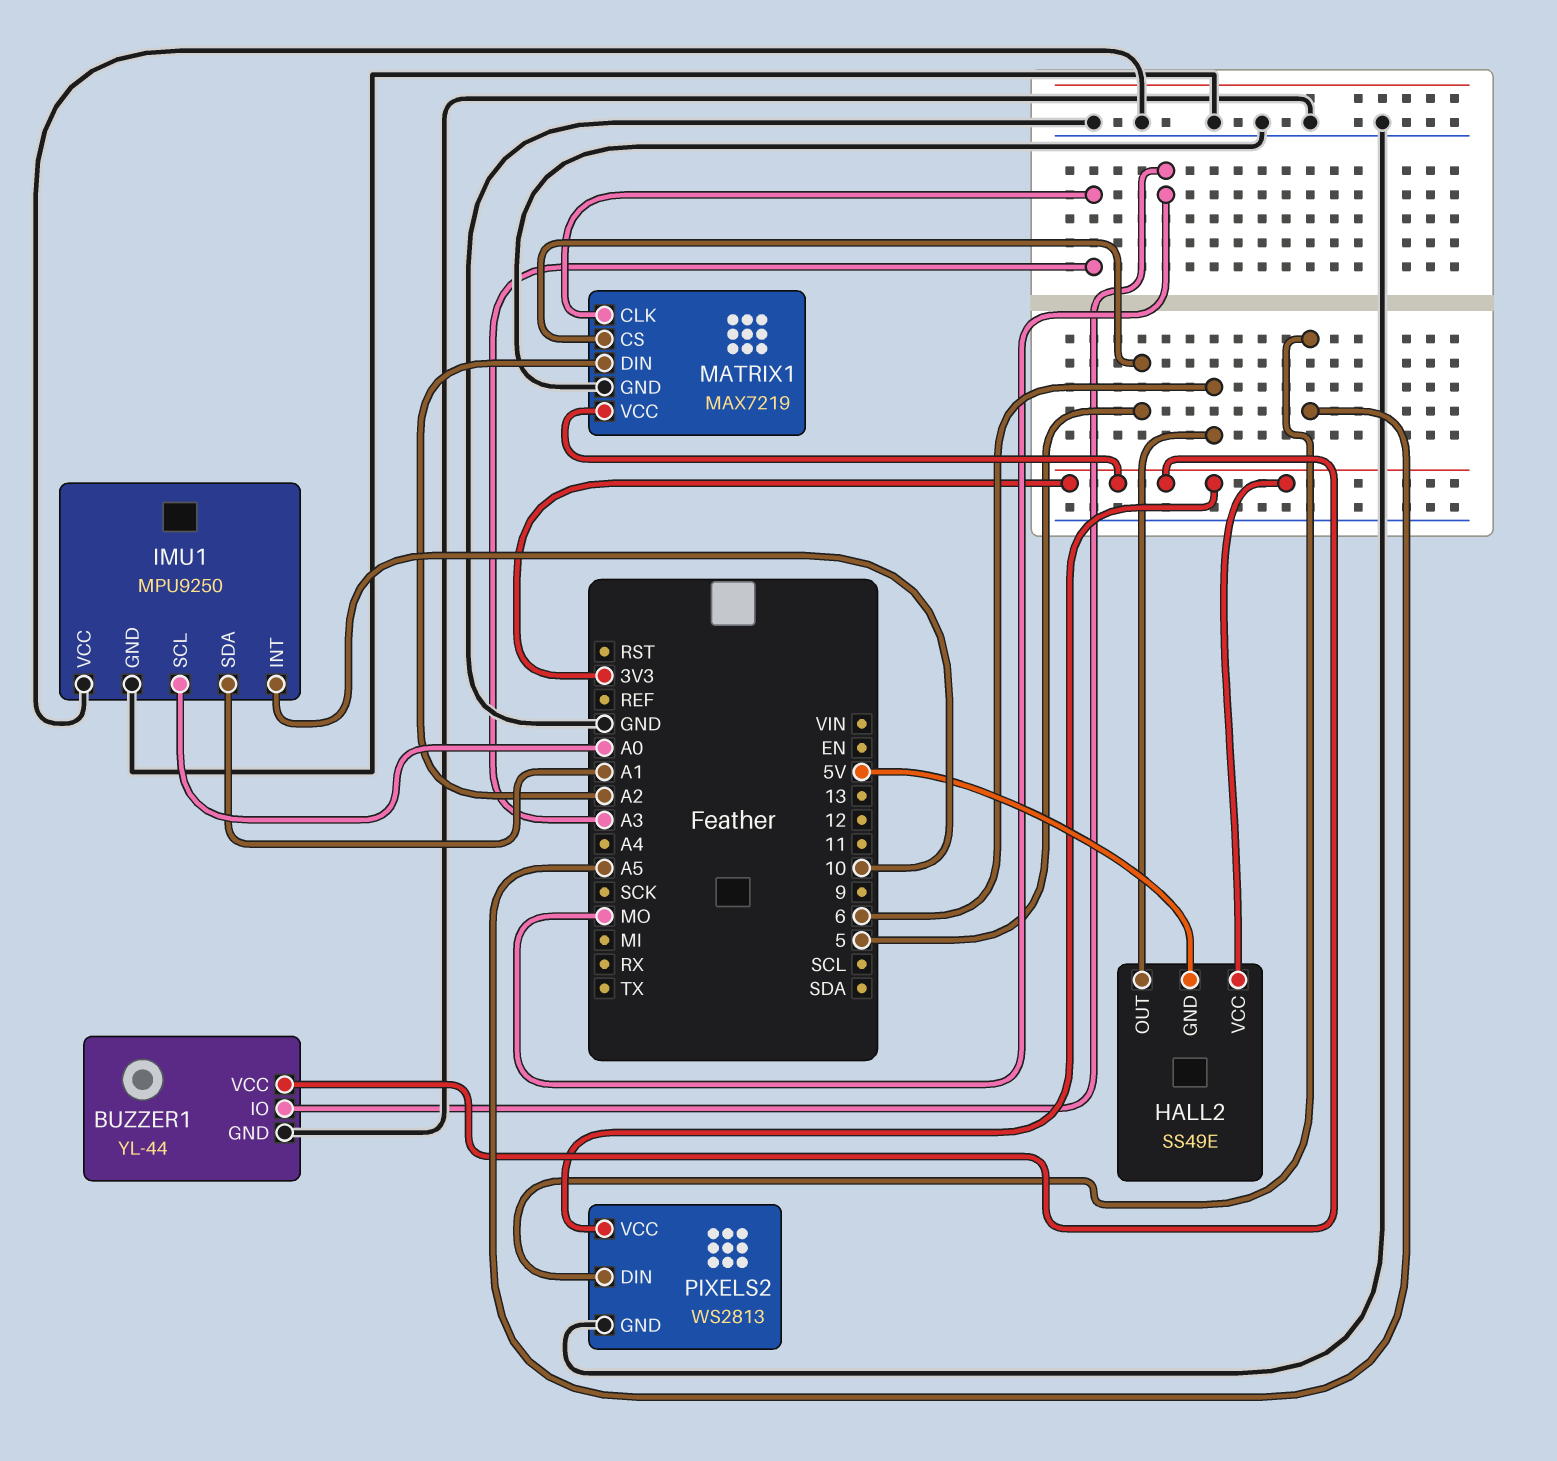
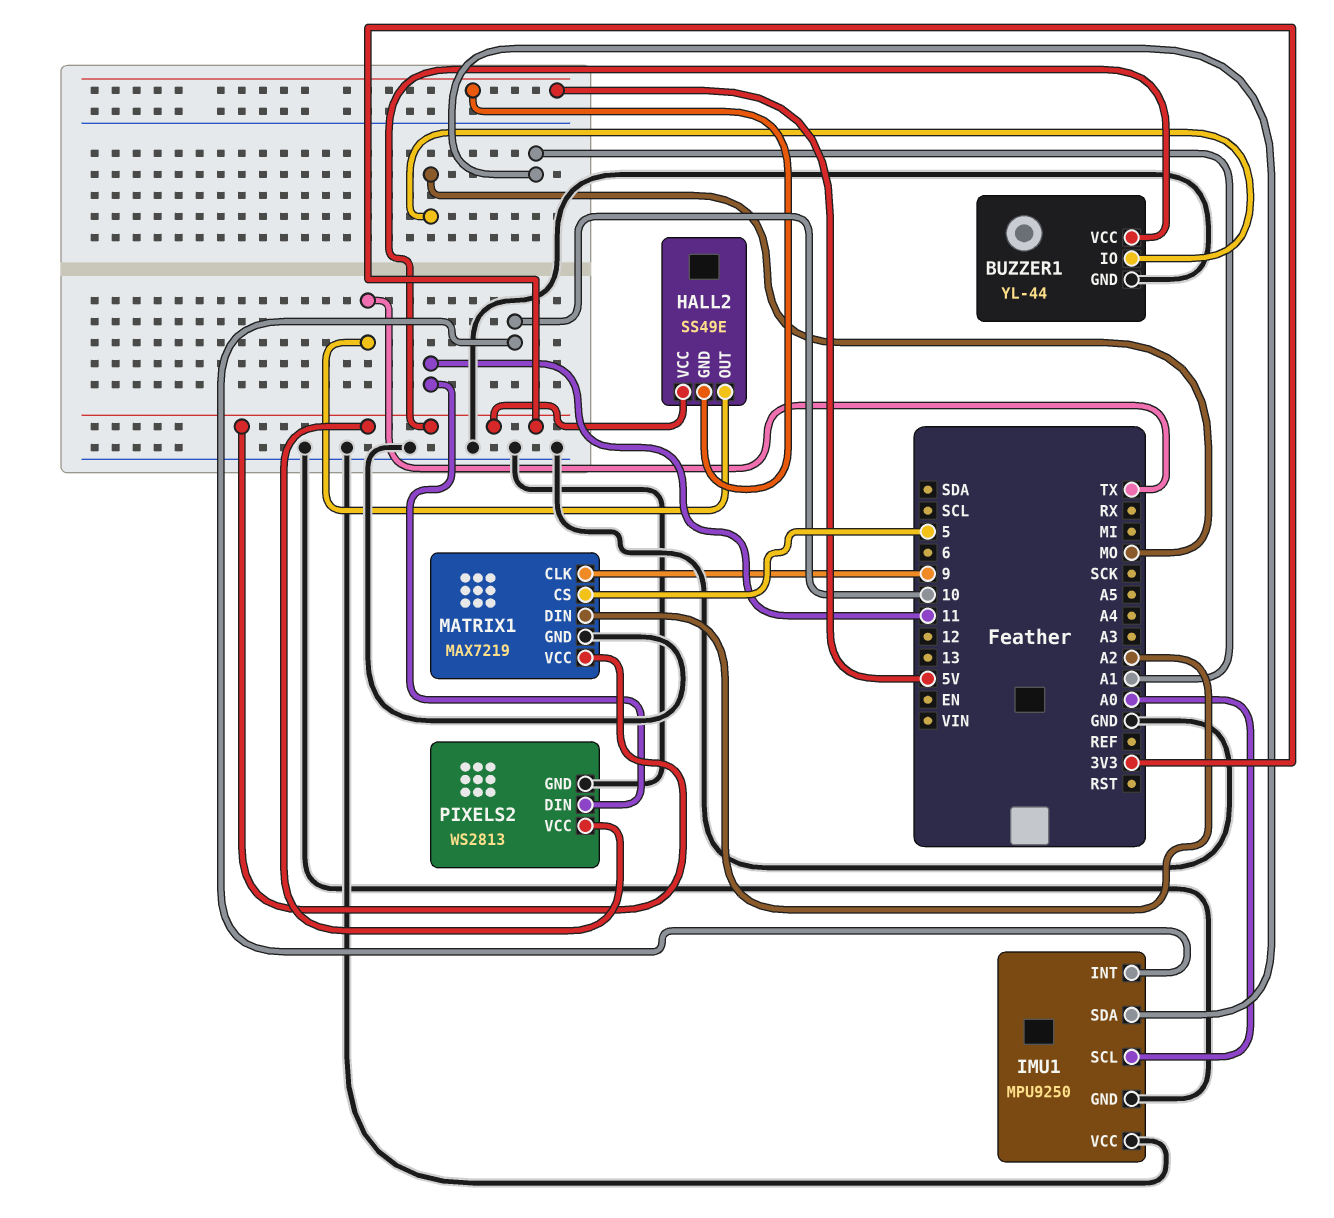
HALL2 pin OUT: 6 -> TX
MATRIX1 pin CLK: A3 -> 9
PIXELS2 pin DIN: A5 -> 11

